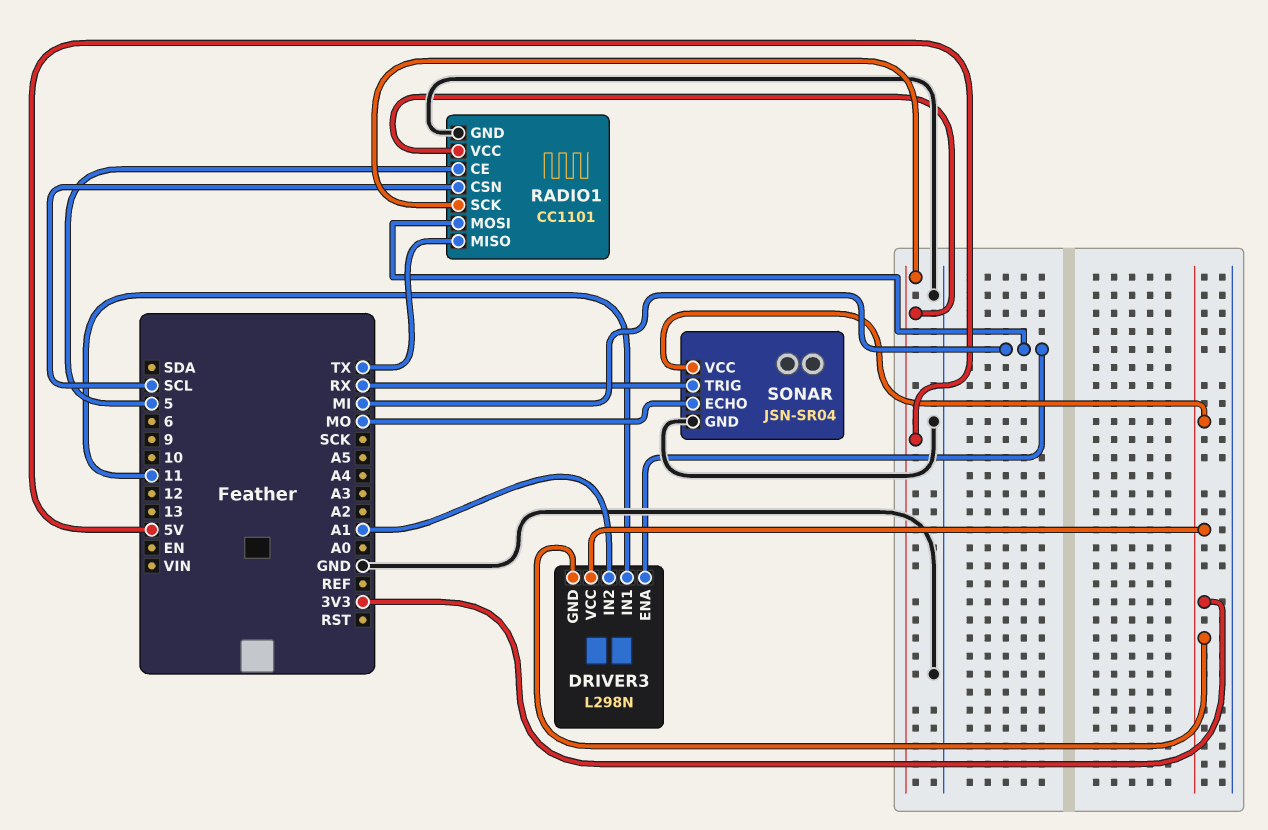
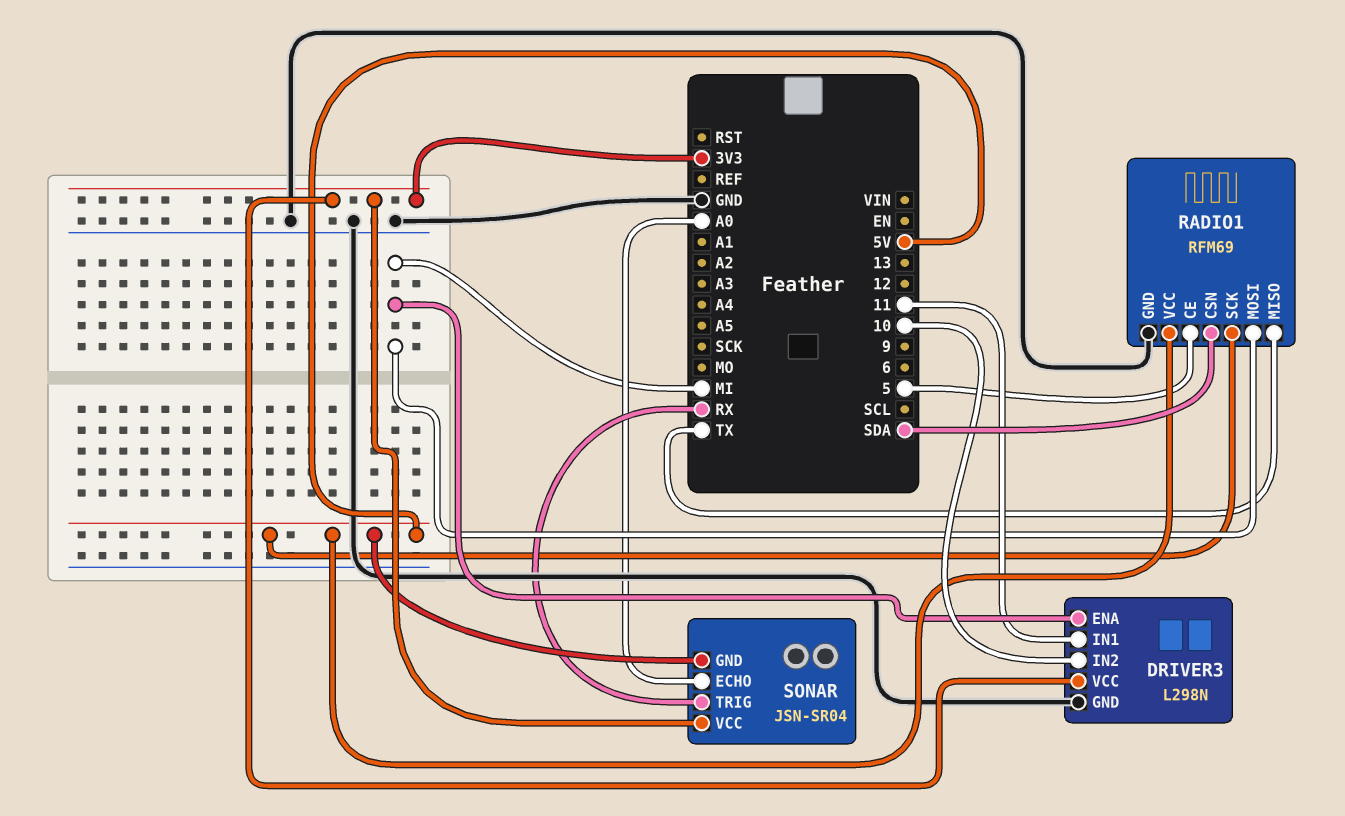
DRIVER3 pin GND: 3V3 -> GND
DRIVER3 pin IN2: A1 -> 10
RADIO1: CC1101 -> RFM69
RADIO1 pin CSN: SCL -> SDA
SONAR pin ECHO: MO -> A0
SONAR pin GND: GND -> 5V

